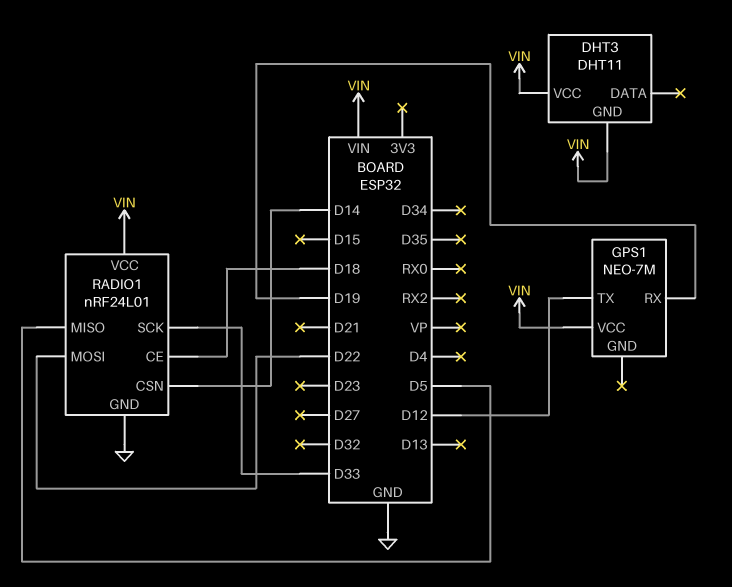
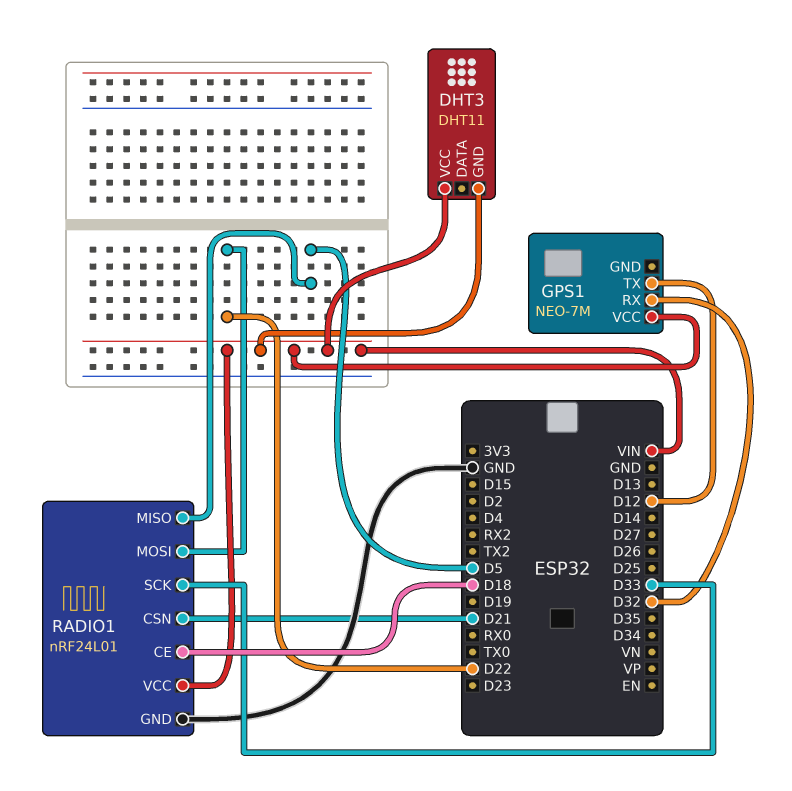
GPS1 pin RX: D19 -> D32
RADIO1 pin CSN: D14 -> D21

